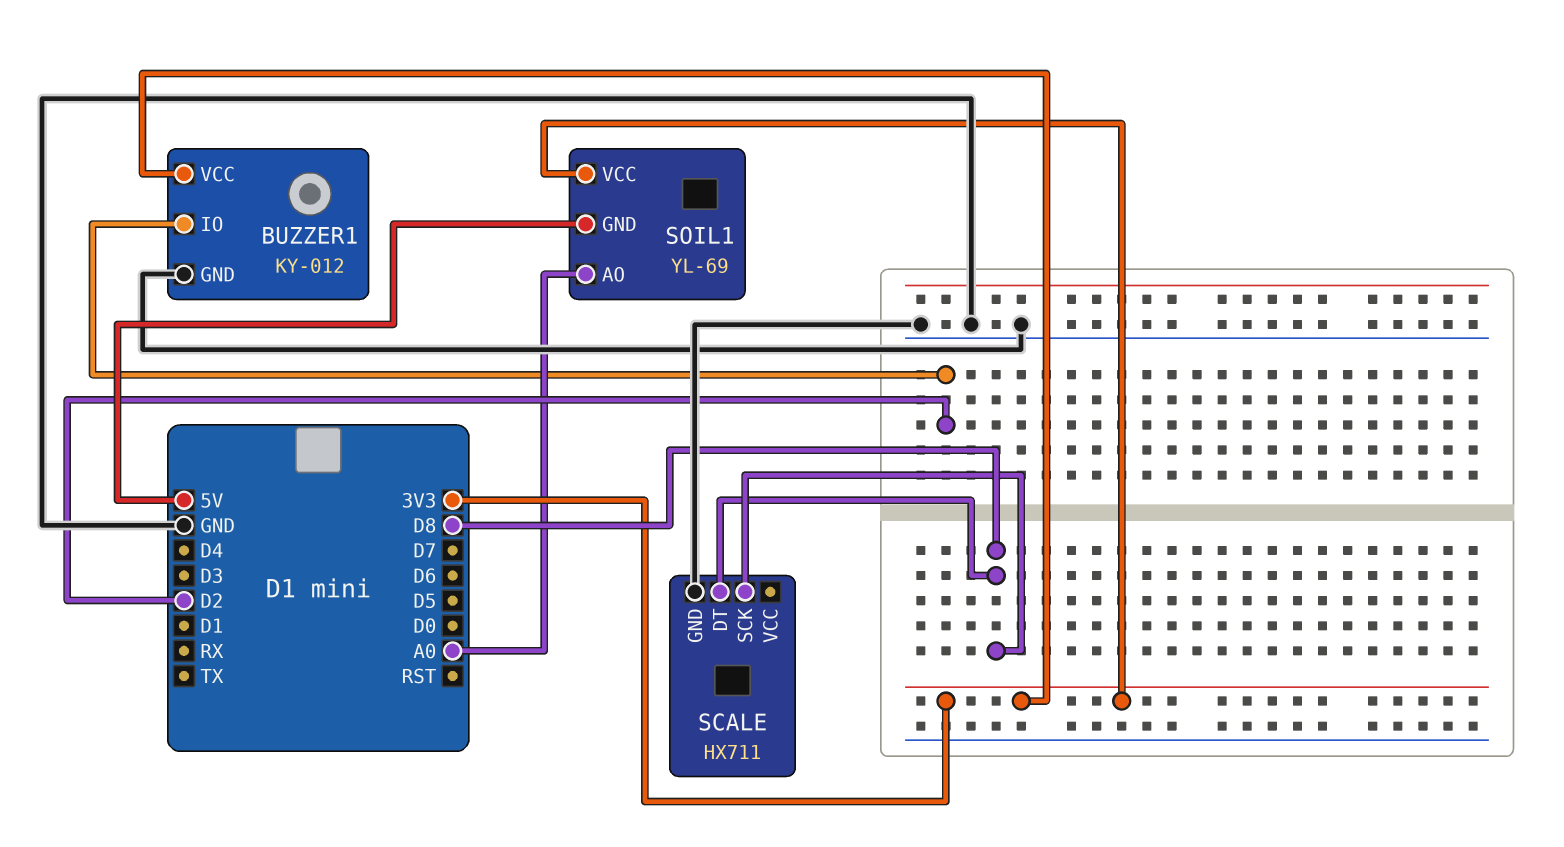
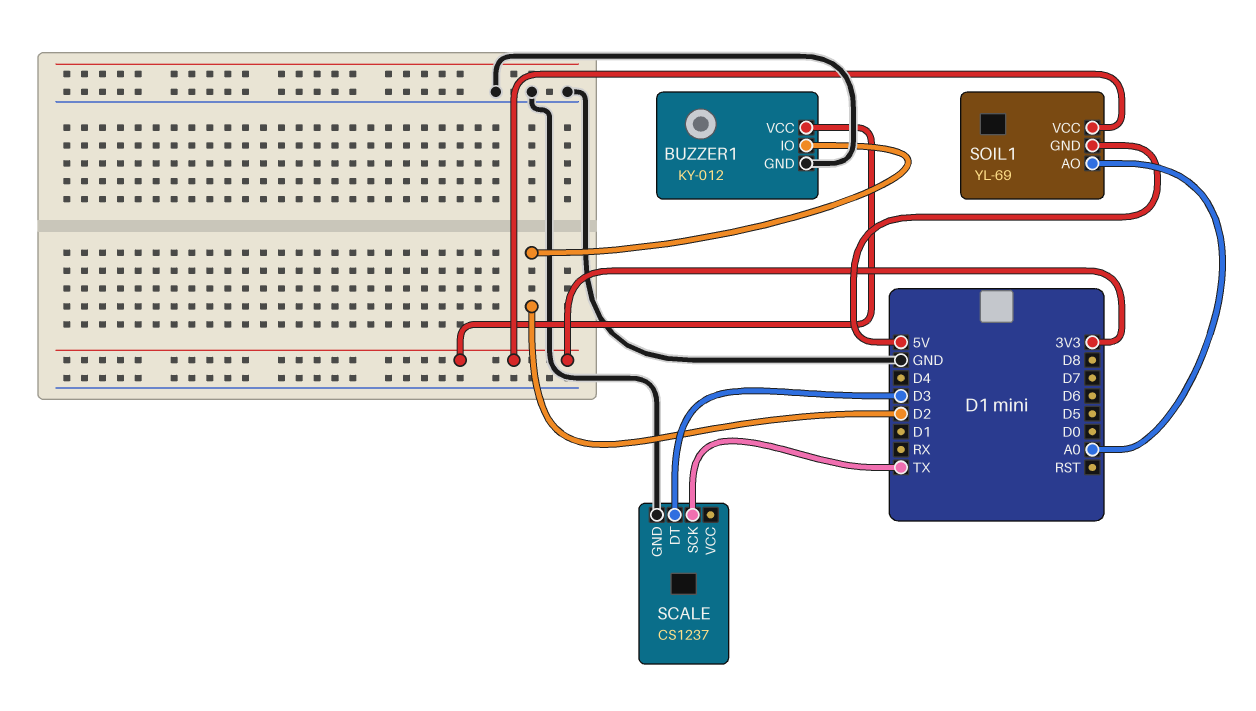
SCALE: HX711 -> CS1237
SCALE pin DT: D8 -> D3
SCALE pin SCK: D8 -> TX

